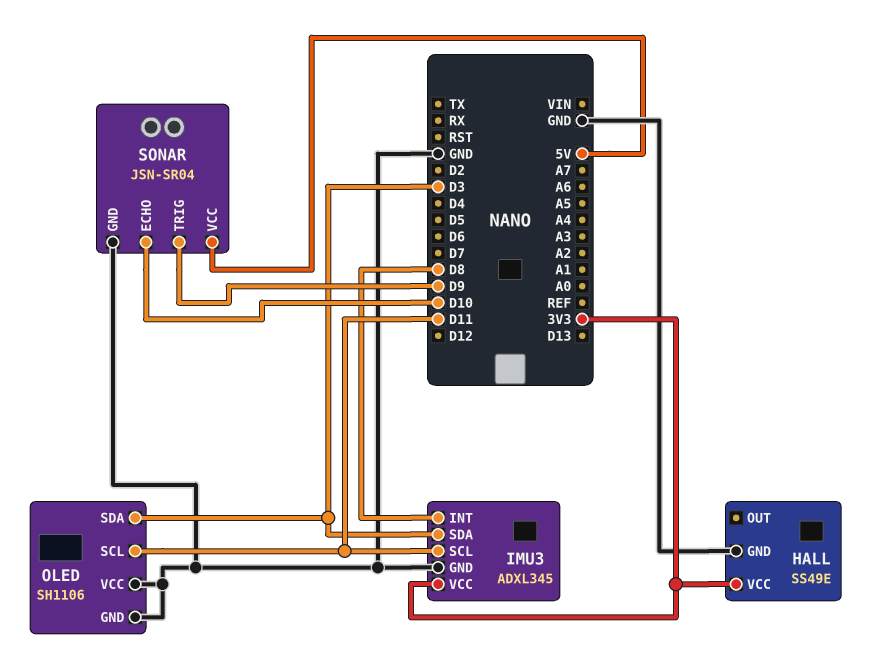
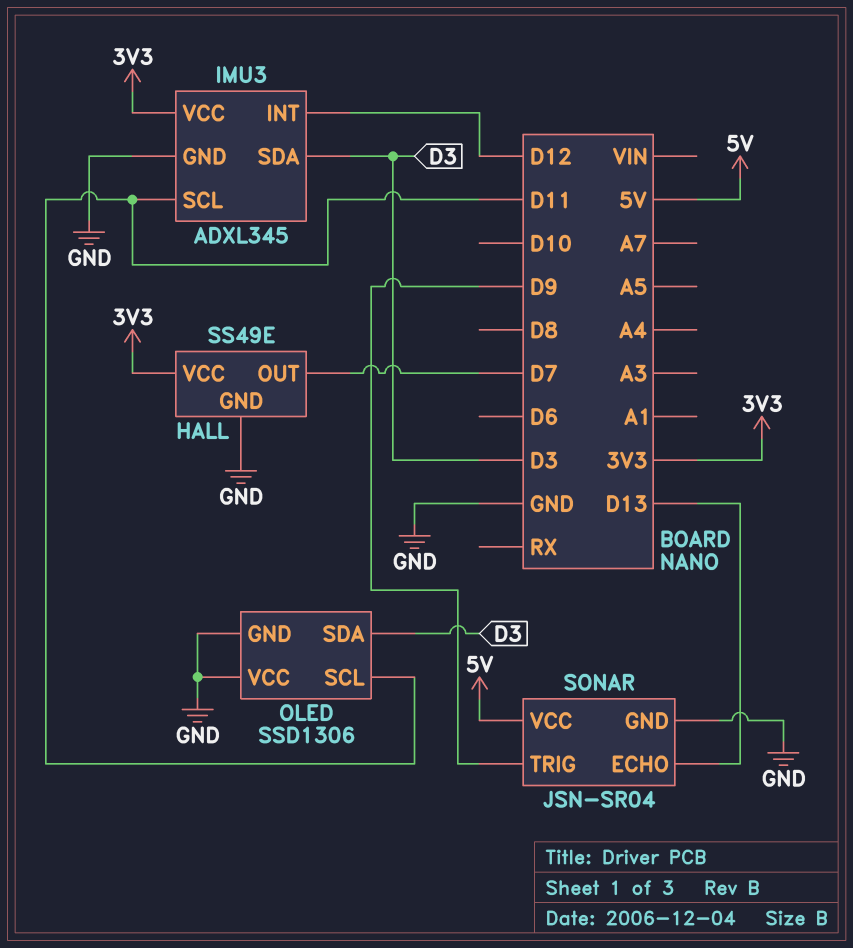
HALL pin OUT: none -> D7
IMU3 pin INT: D8 -> D12
OLED: SH1106 -> SSD1306
SONAR pin ECHO: D10 -> D13

